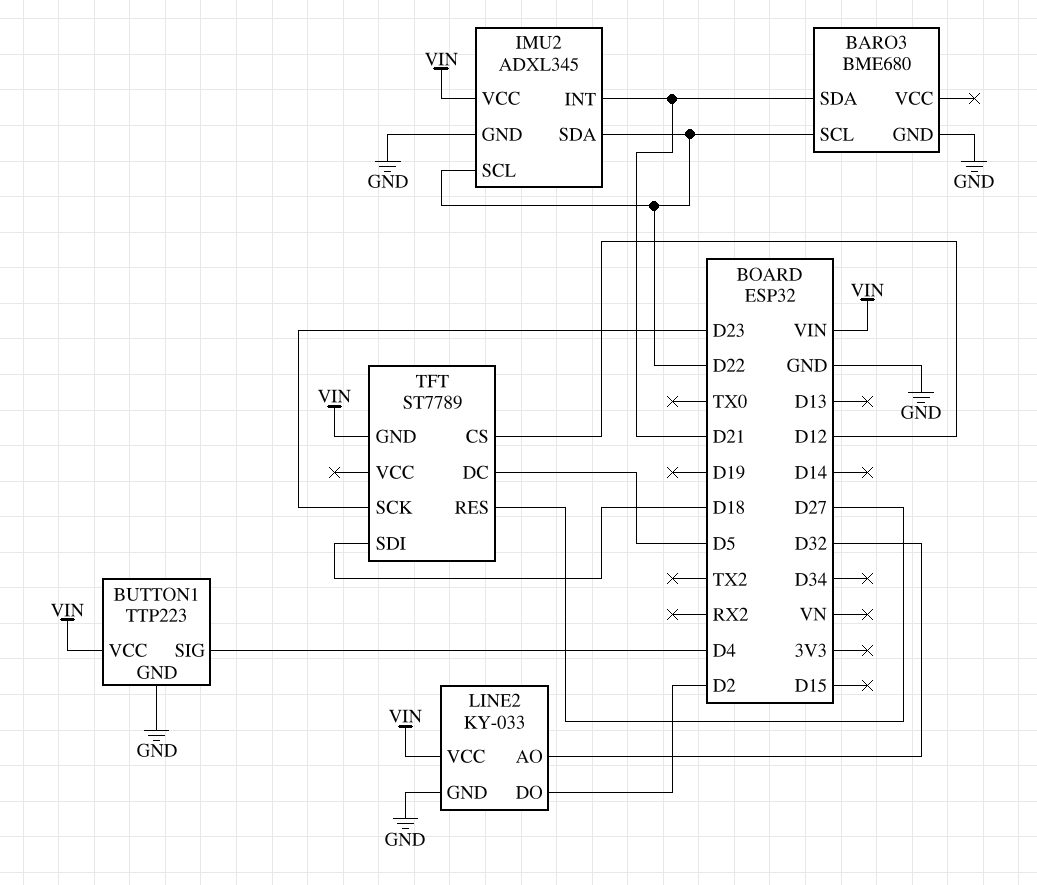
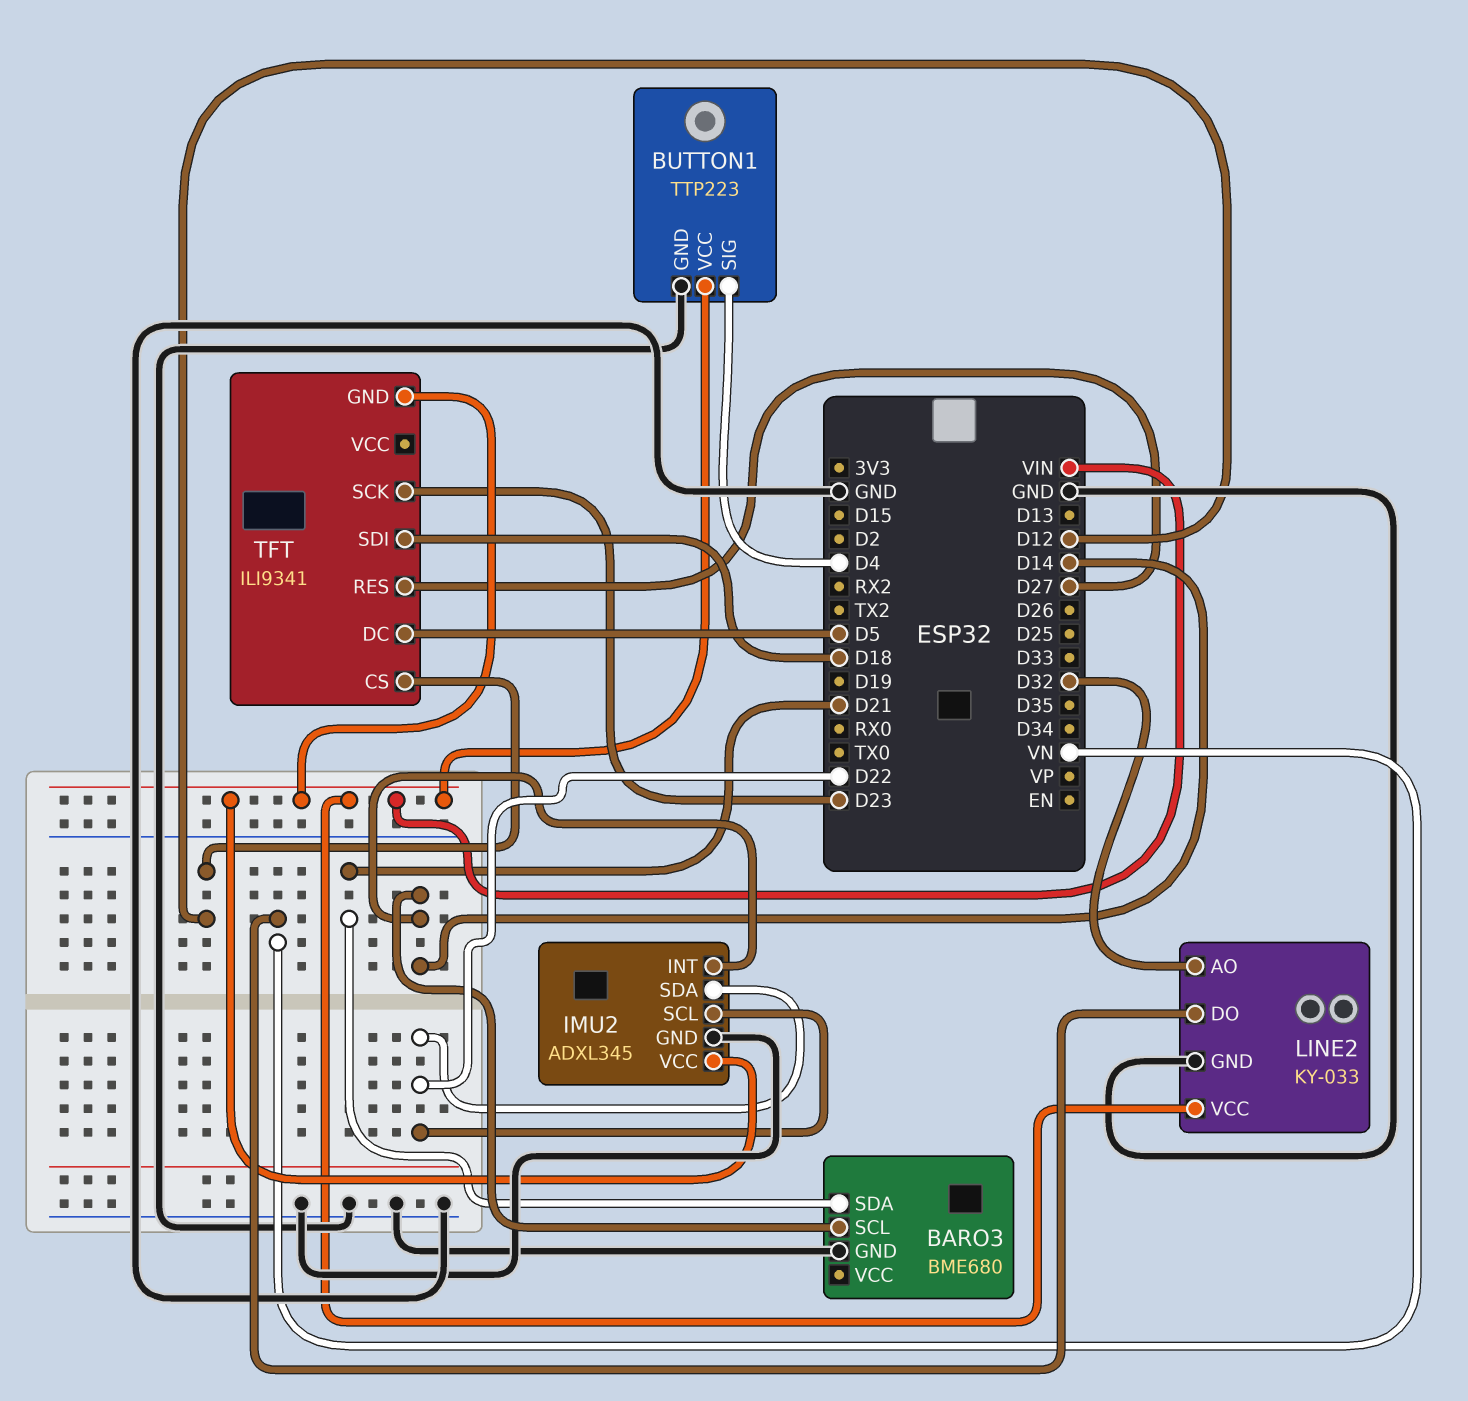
BARO3 pin SCL: D22 -> D14
IMU2 pin INT: D21 -> D14
LINE2 pin DO: D2 -> VN
TFT: ST7789 -> ILI9341

